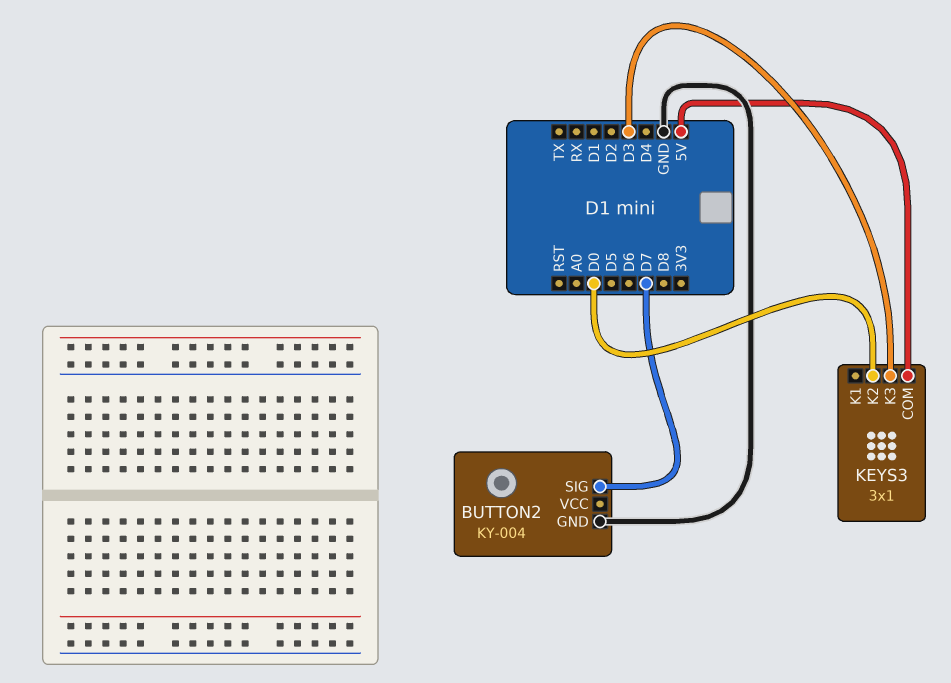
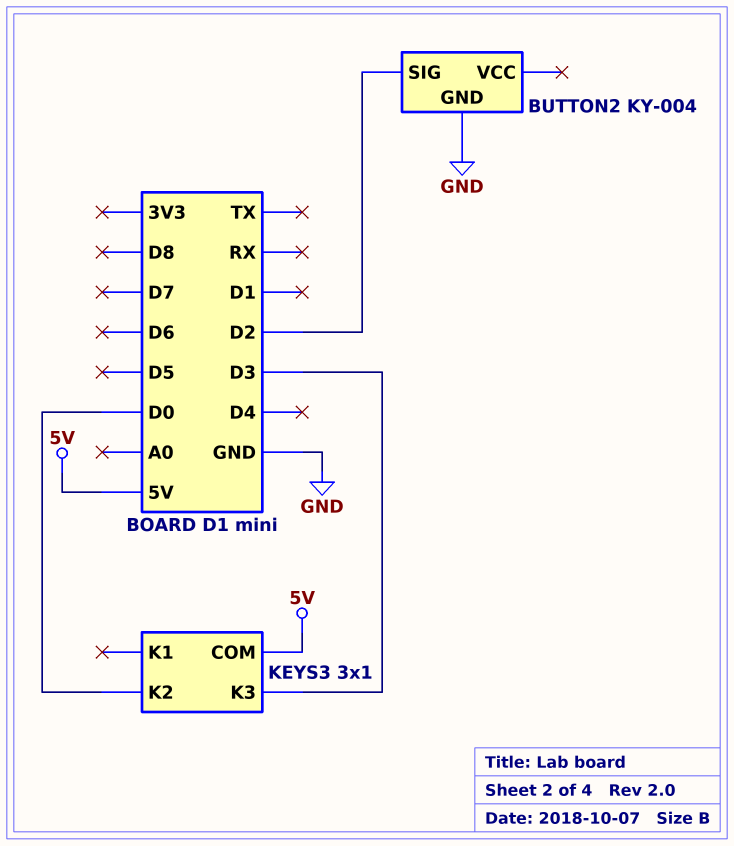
BUTTON2 pin SIG: D7 -> D2

